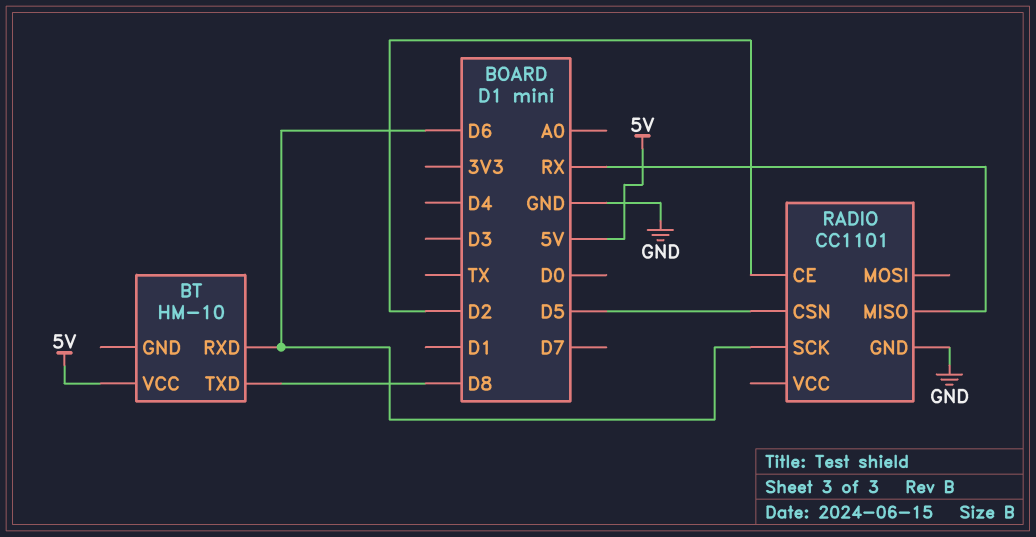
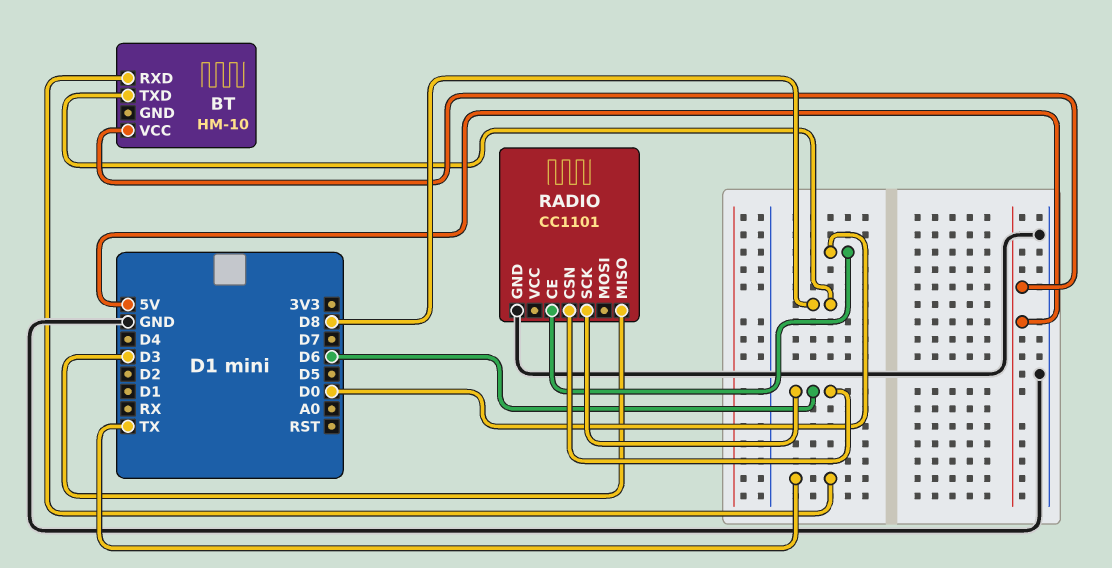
BT pin RXD: D6 -> TX
RADIO pin CE: D2 -> D0
RADIO pin CSN: D5 -> D6
RADIO pin MISO: RX -> D3

